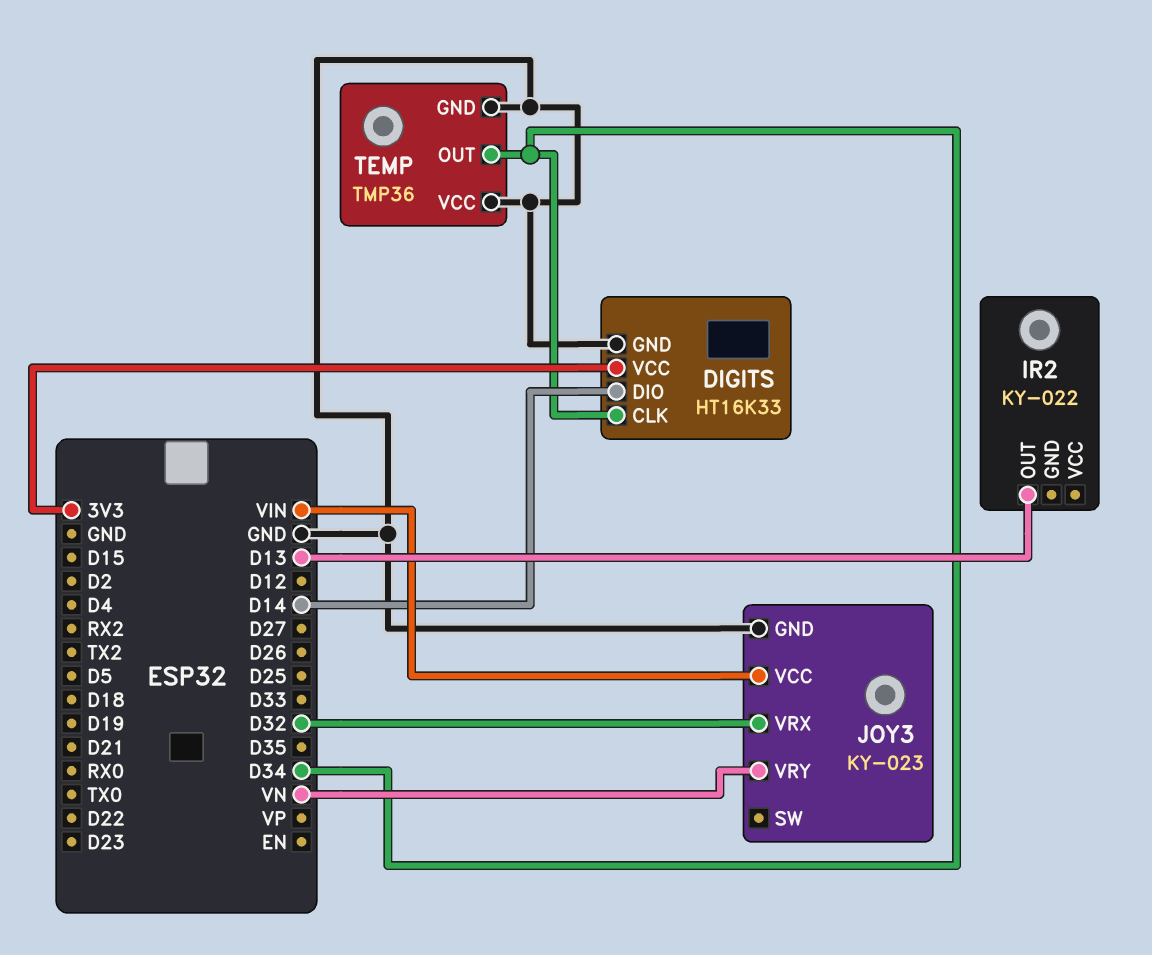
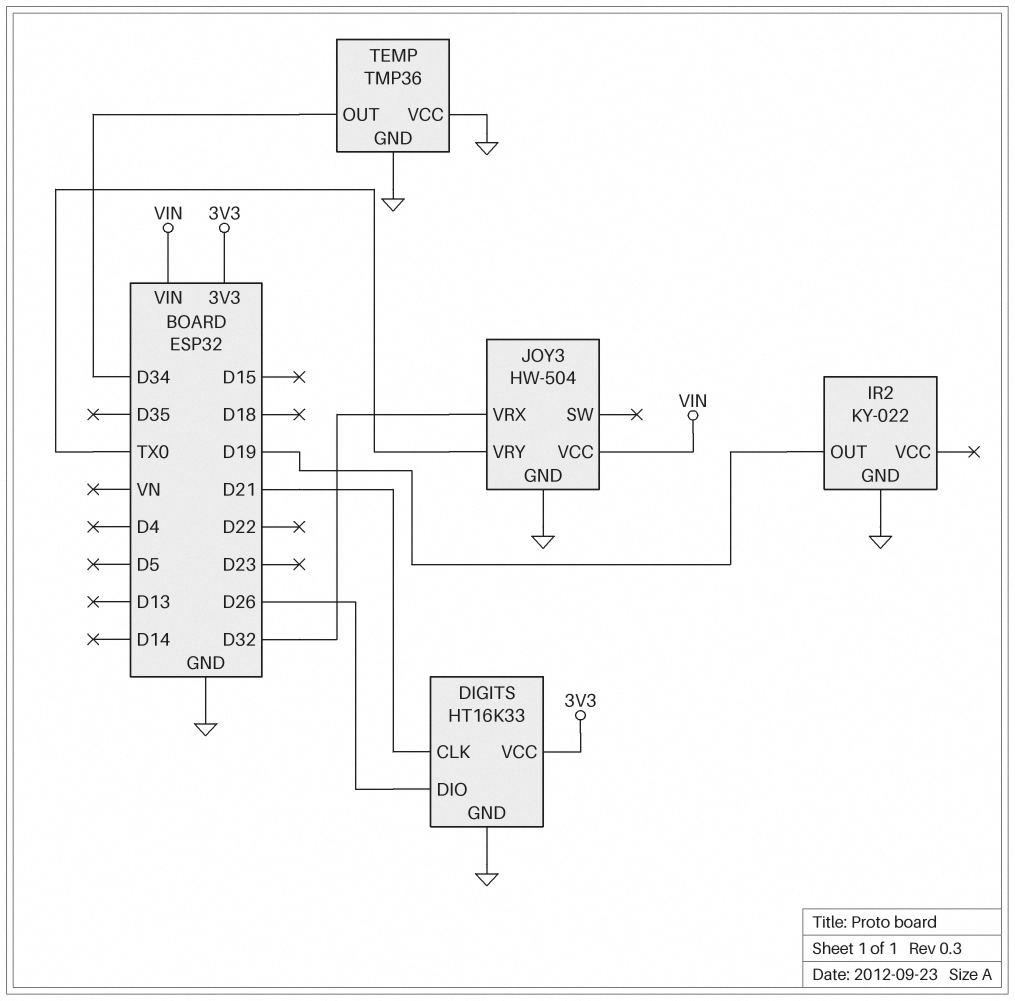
DIGITS pin CLK: D34 -> D21
DIGITS pin DIO: D14 -> D26
IR2 pin GND: none -> GND
IR2 pin OUT: D13 -> D19
JOY3: KY-023 -> HW-504
JOY3 pin VRY: VN -> TX0

